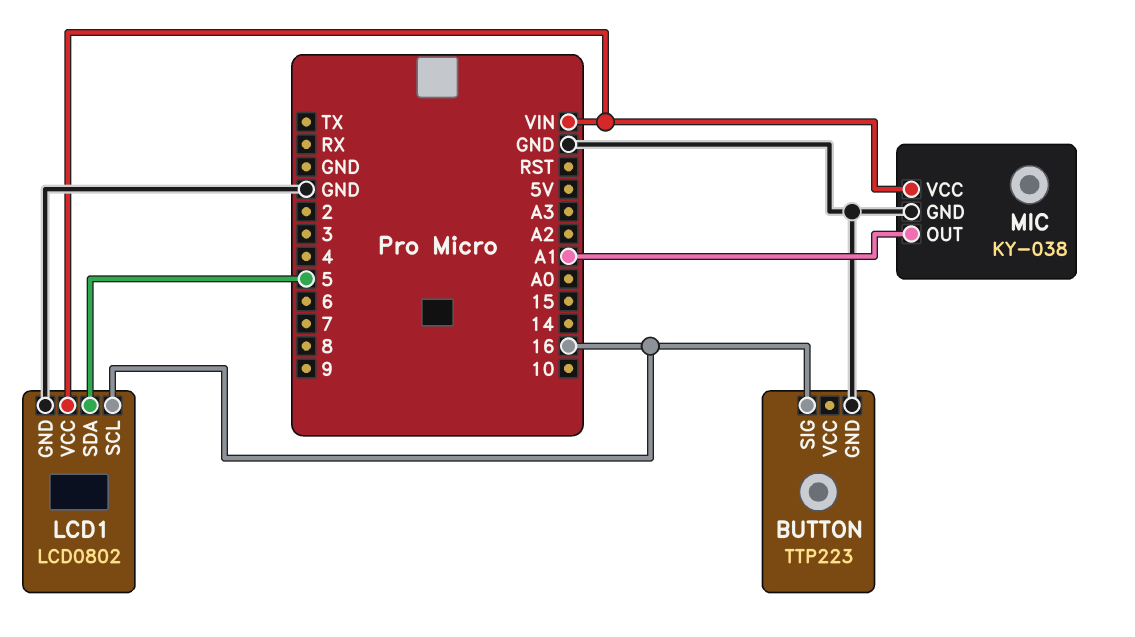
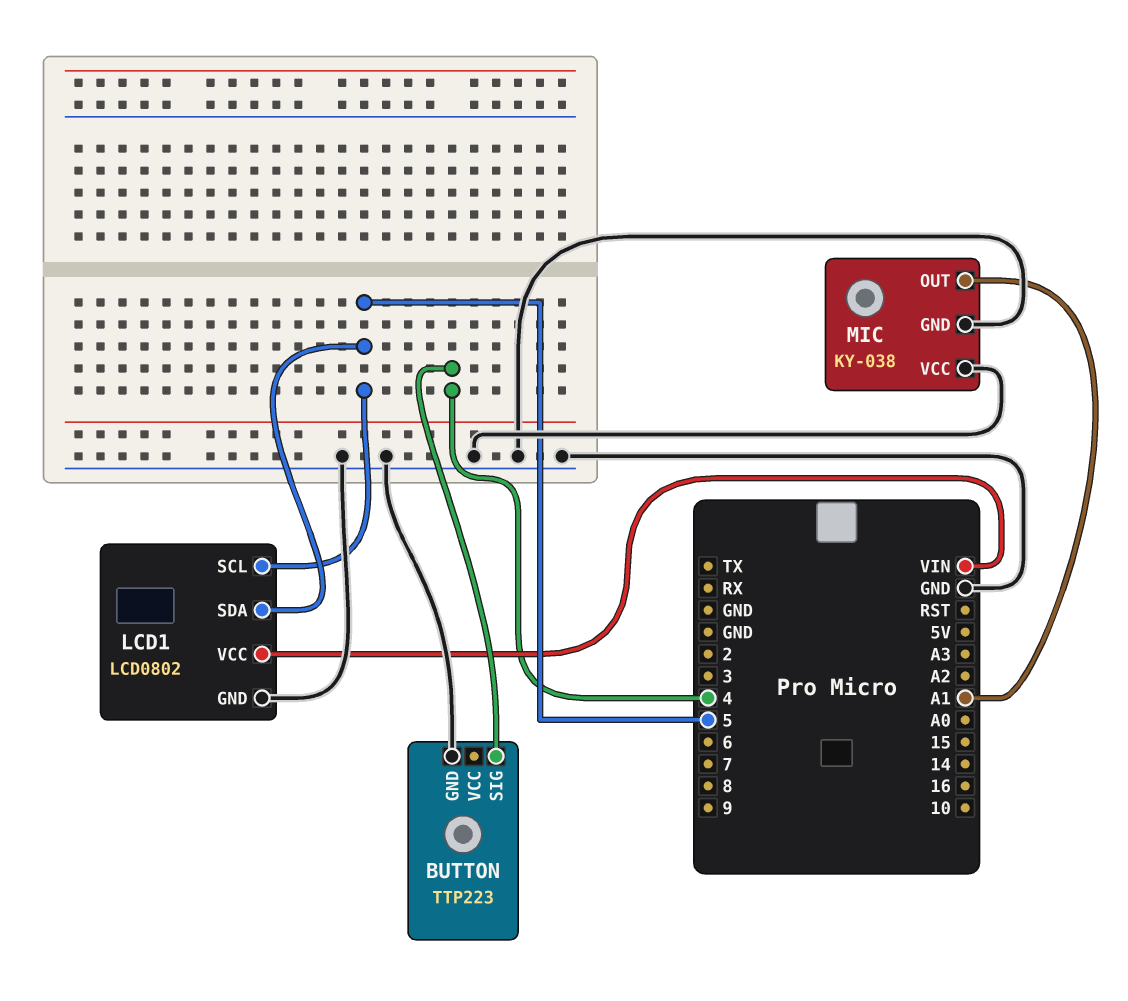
BUTTON pin SIG: 16 -> 4
LCD1 pin SCL: 16 -> 5
MIC pin VCC: VIN -> GND

